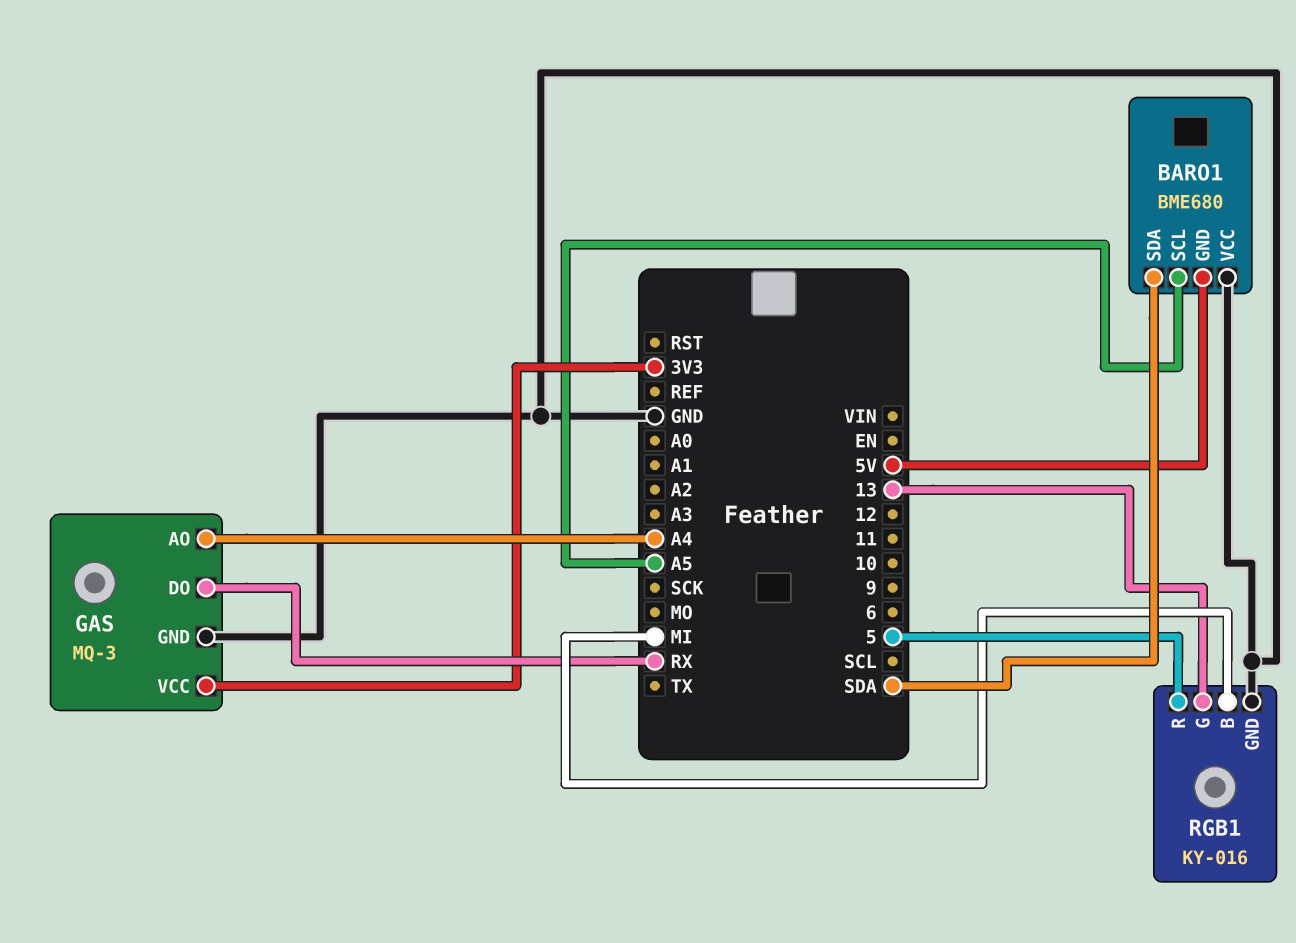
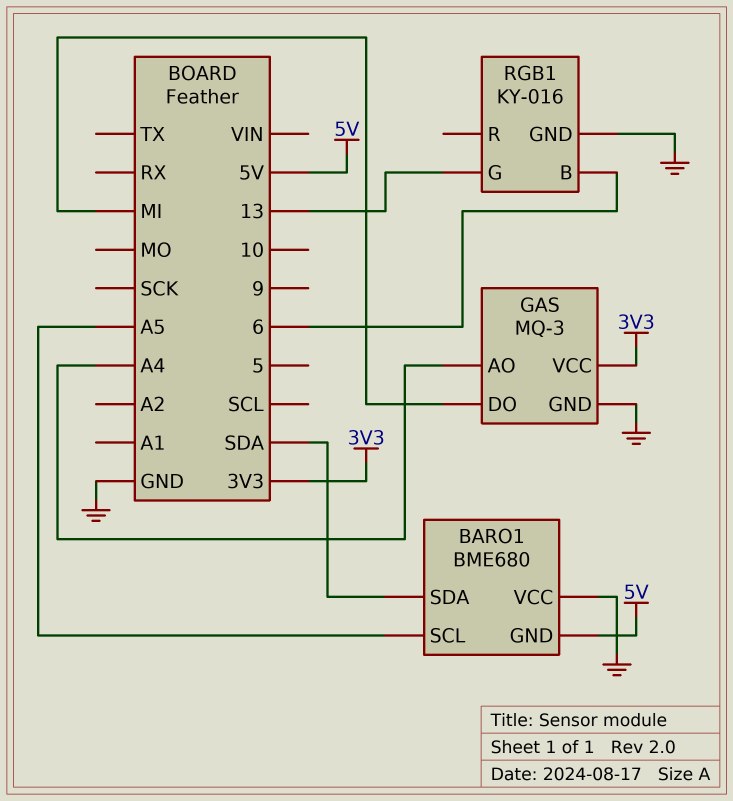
GAS pin DO: RX -> MI
RGB1 pin B: MI -> 6
RGB1 pin R: 5 -> none

